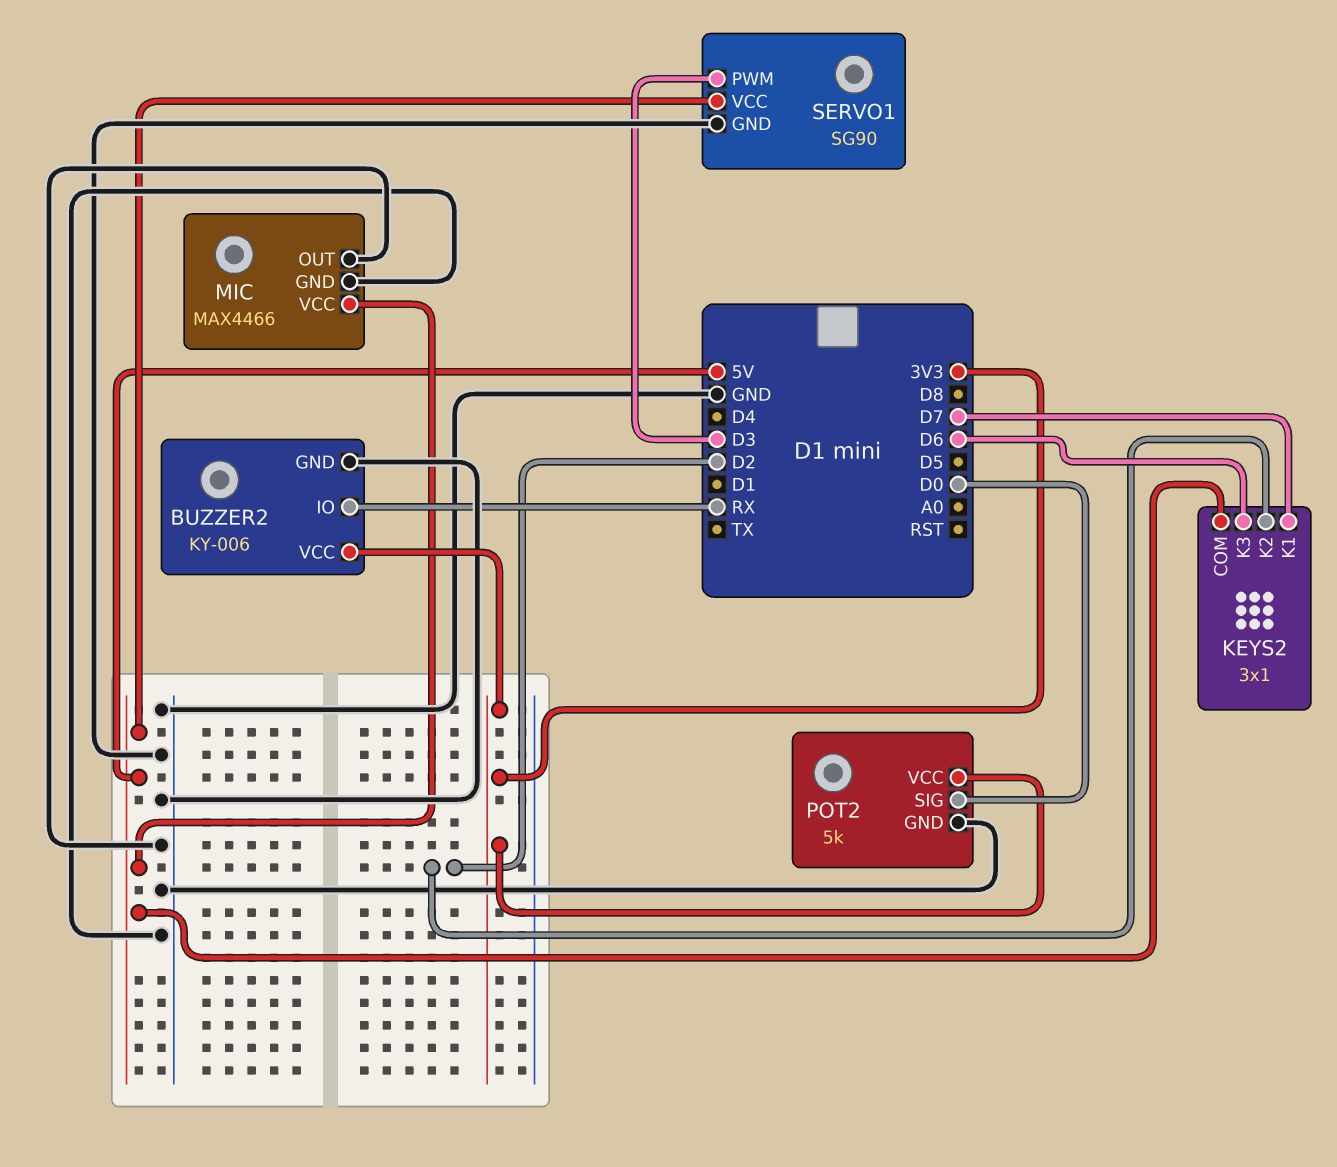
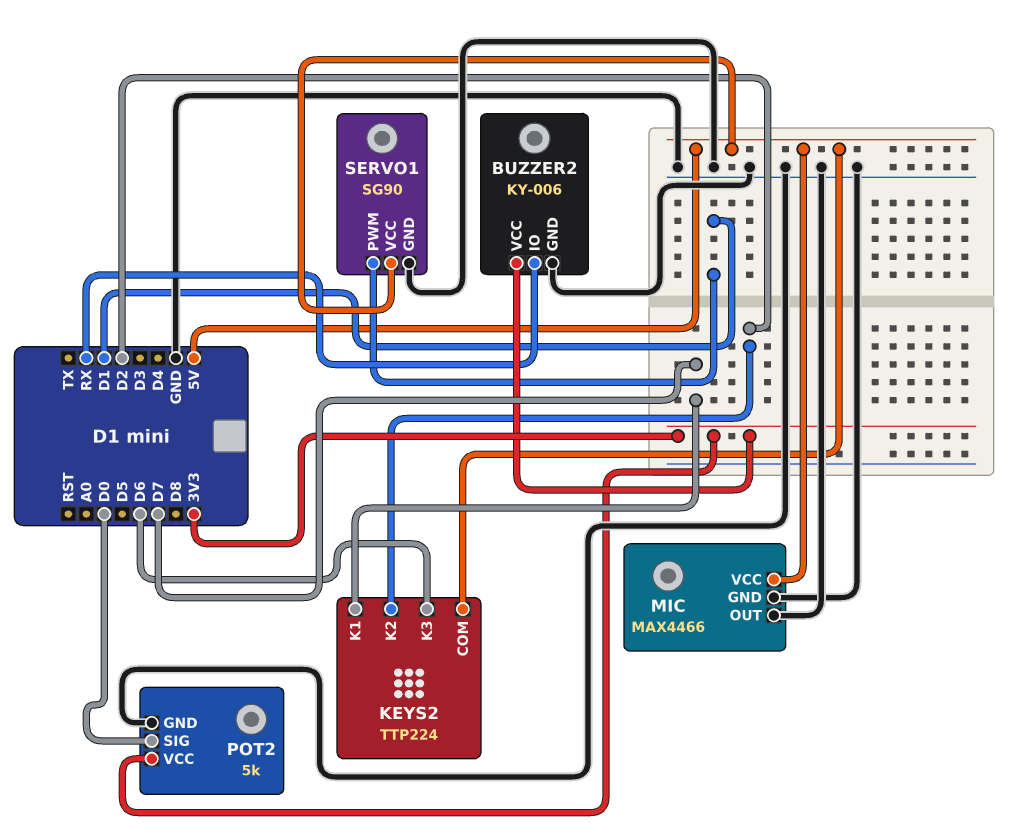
KEYS2: 3x1 -> TTP224
SERVO1 pin PWM: D3 -> D1

